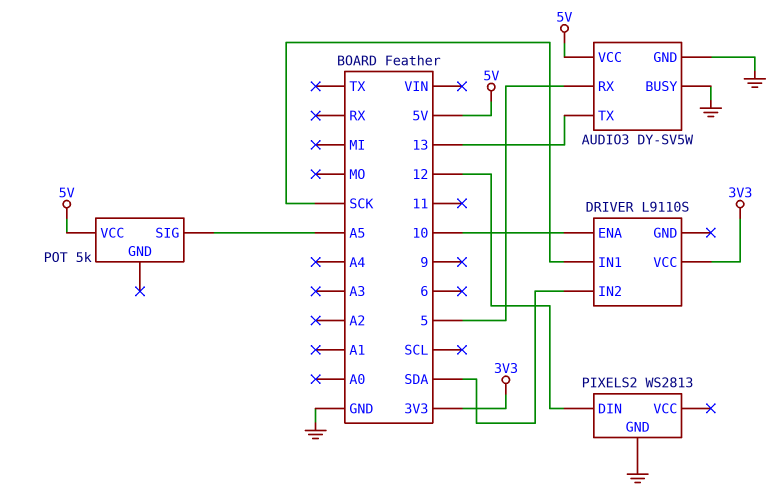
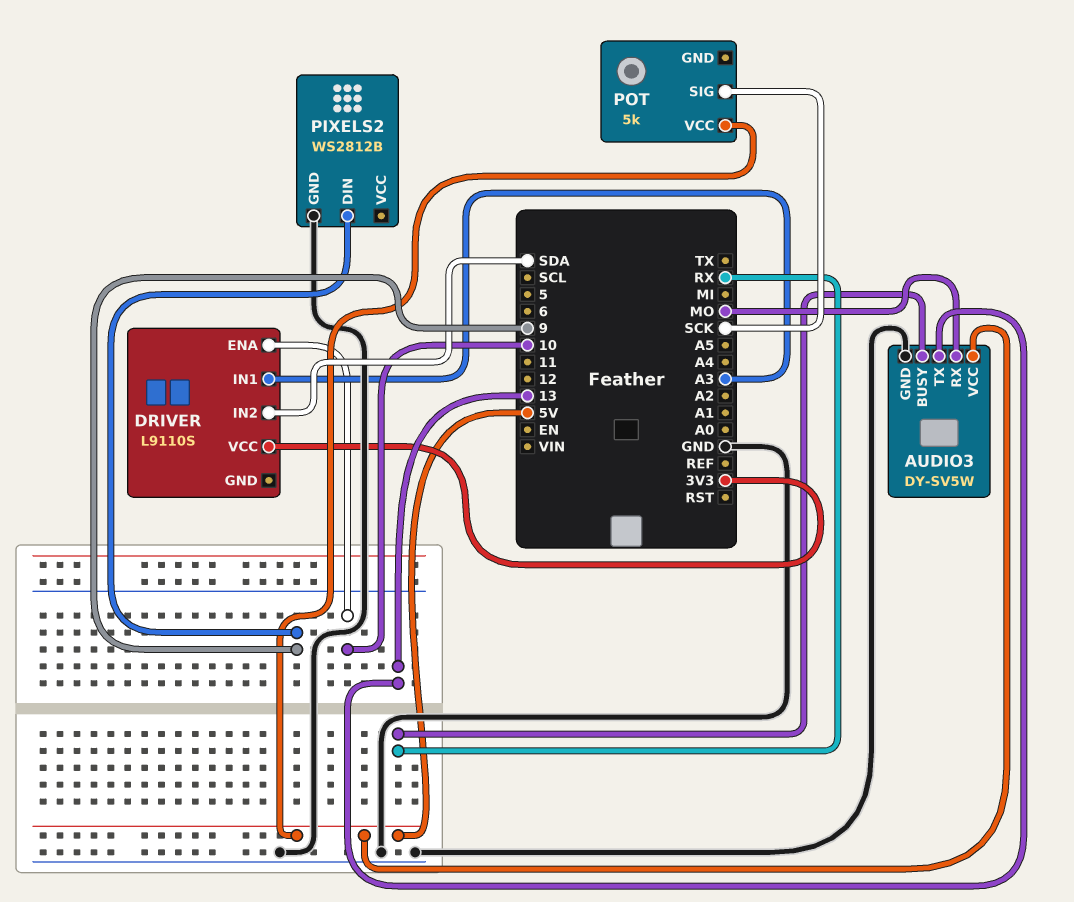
AUDIO3 pin BUSY: GND -> RX
AUDIO3 pin RX: 5 -> MO
DRIVER pin IN1: SCK -> A3
PIXELS2: WS2813 -> WS2812B
PIXELS2 pin DIN: 12 -> 9
POT pin SIG: A5 -> SCK

